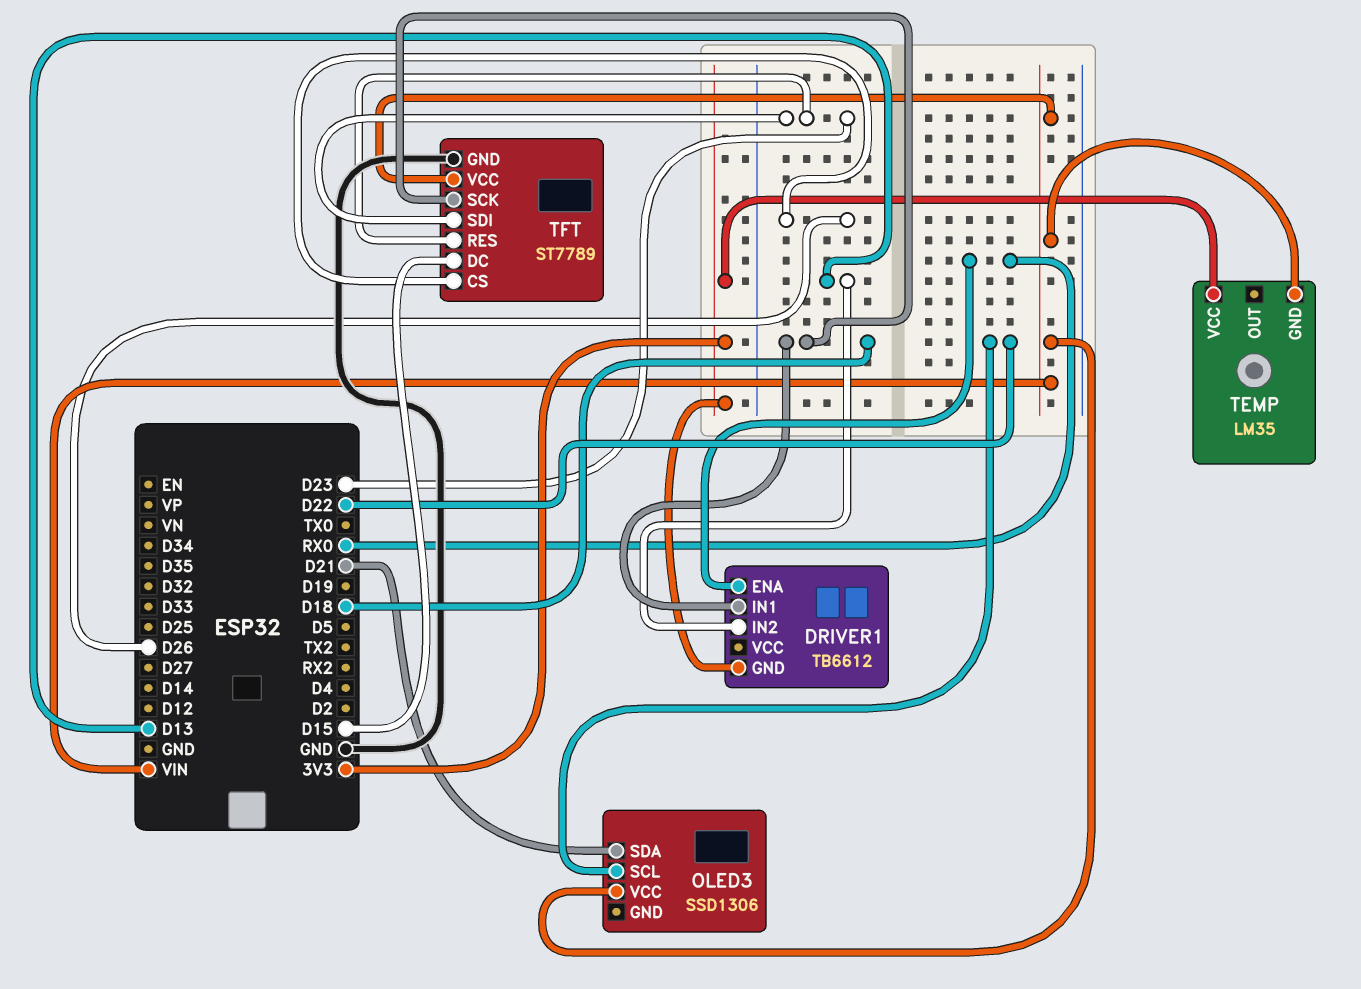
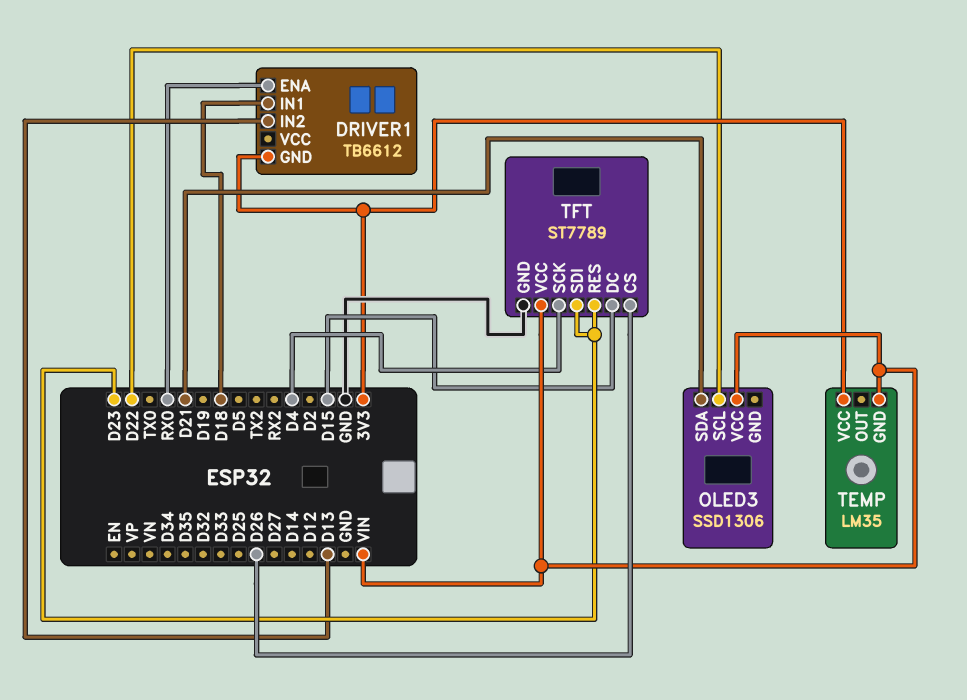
TFT pin SCK: D18 -> D4

